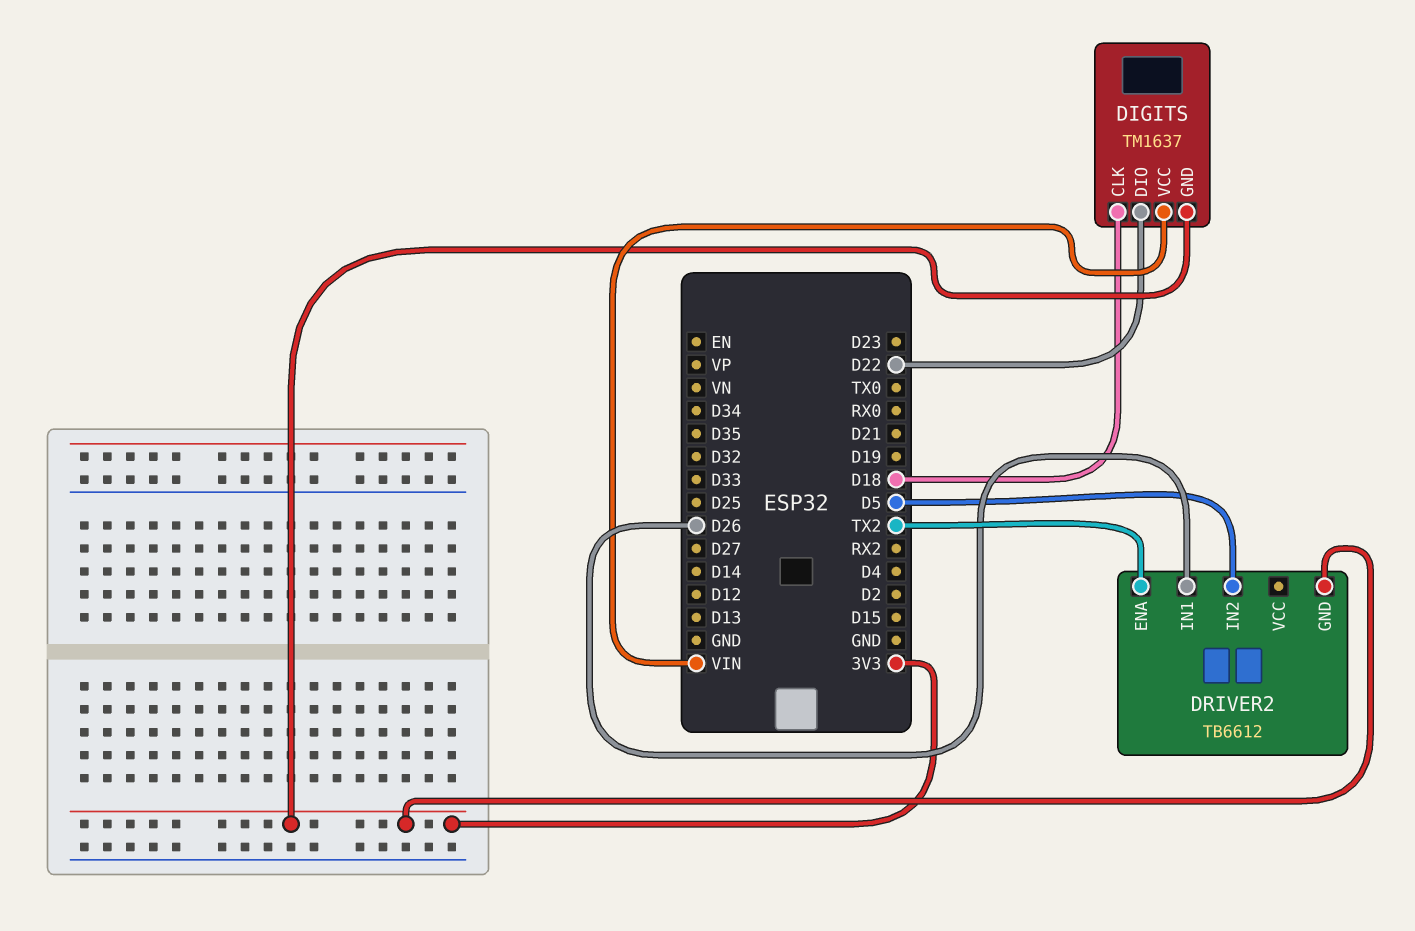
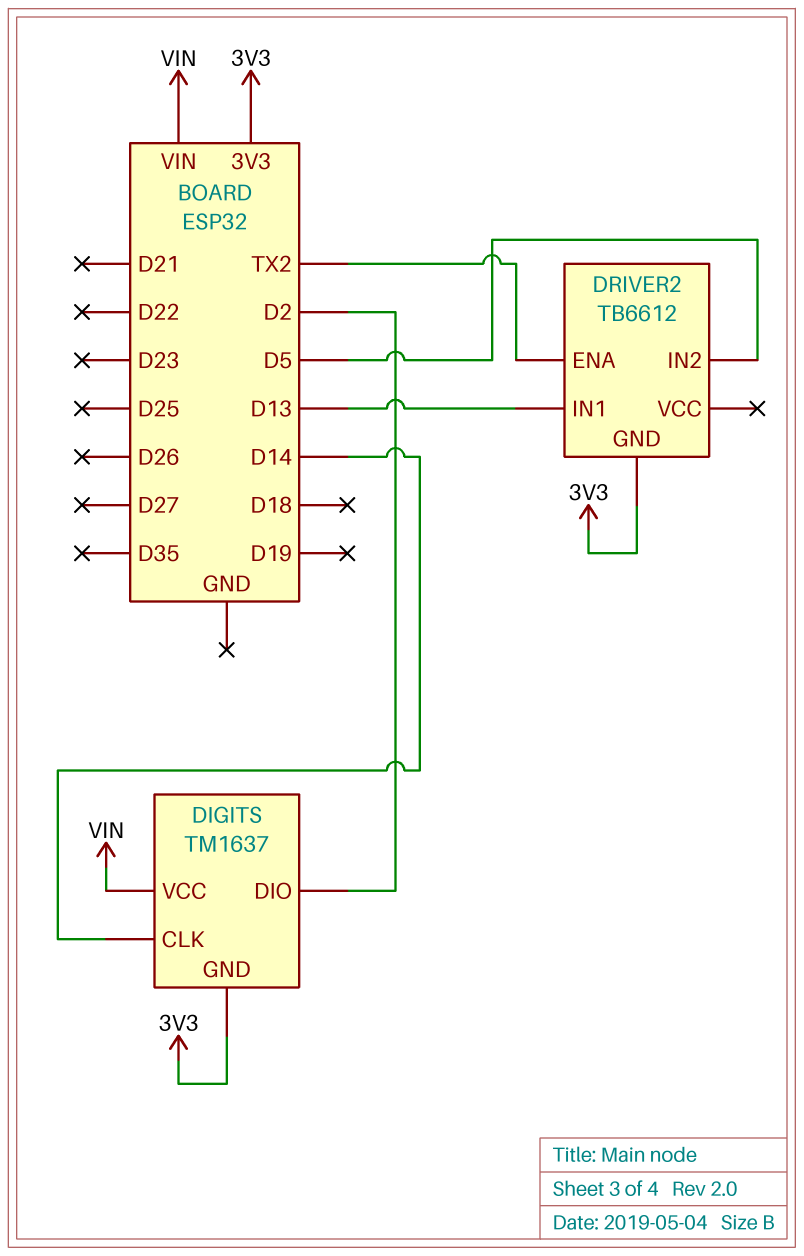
DIGITS pin CLK: D18 -> D14
DIGITS pin DIO: D22 -> D2
DRIVER2 pin IN1: D26 -> D13

